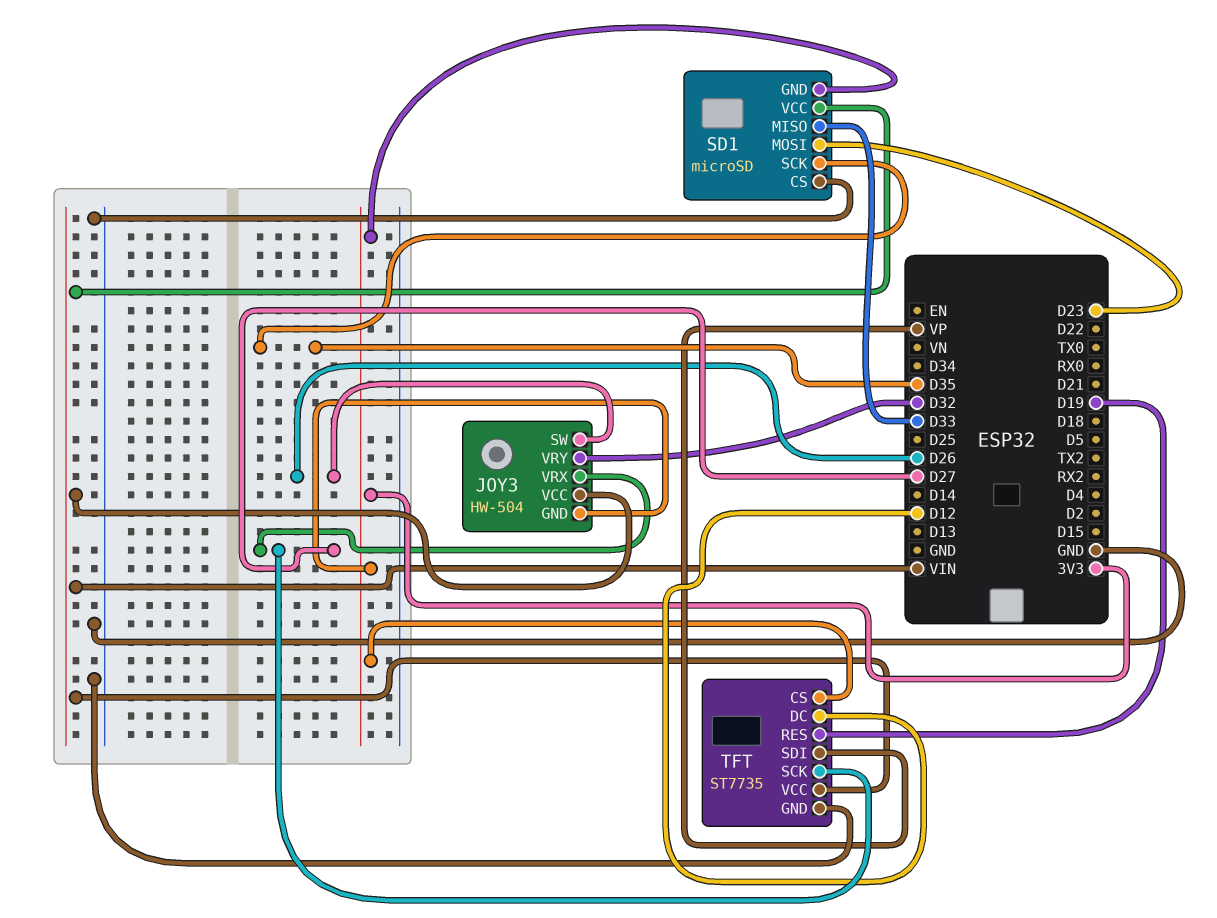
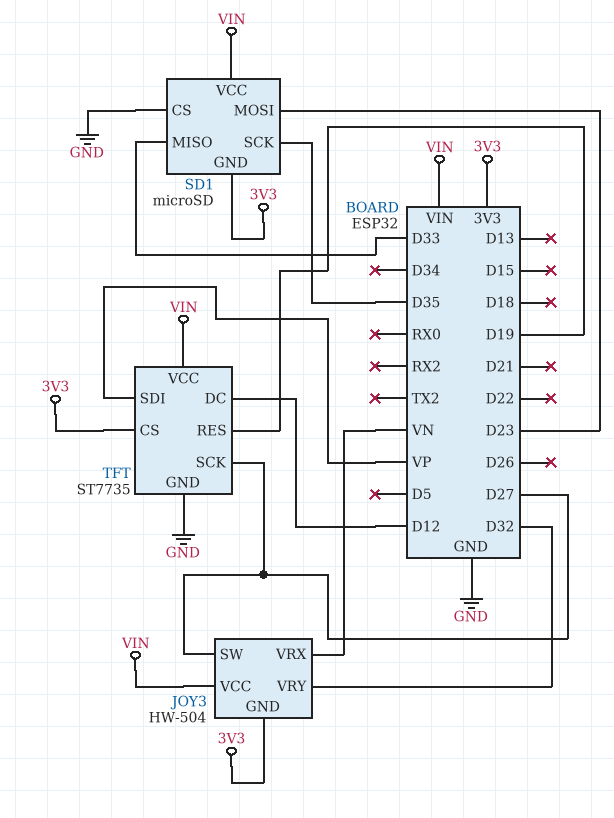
JOY3 pin SW: D26 -> D27
JOY3 pin VRX: D27 -> VN

